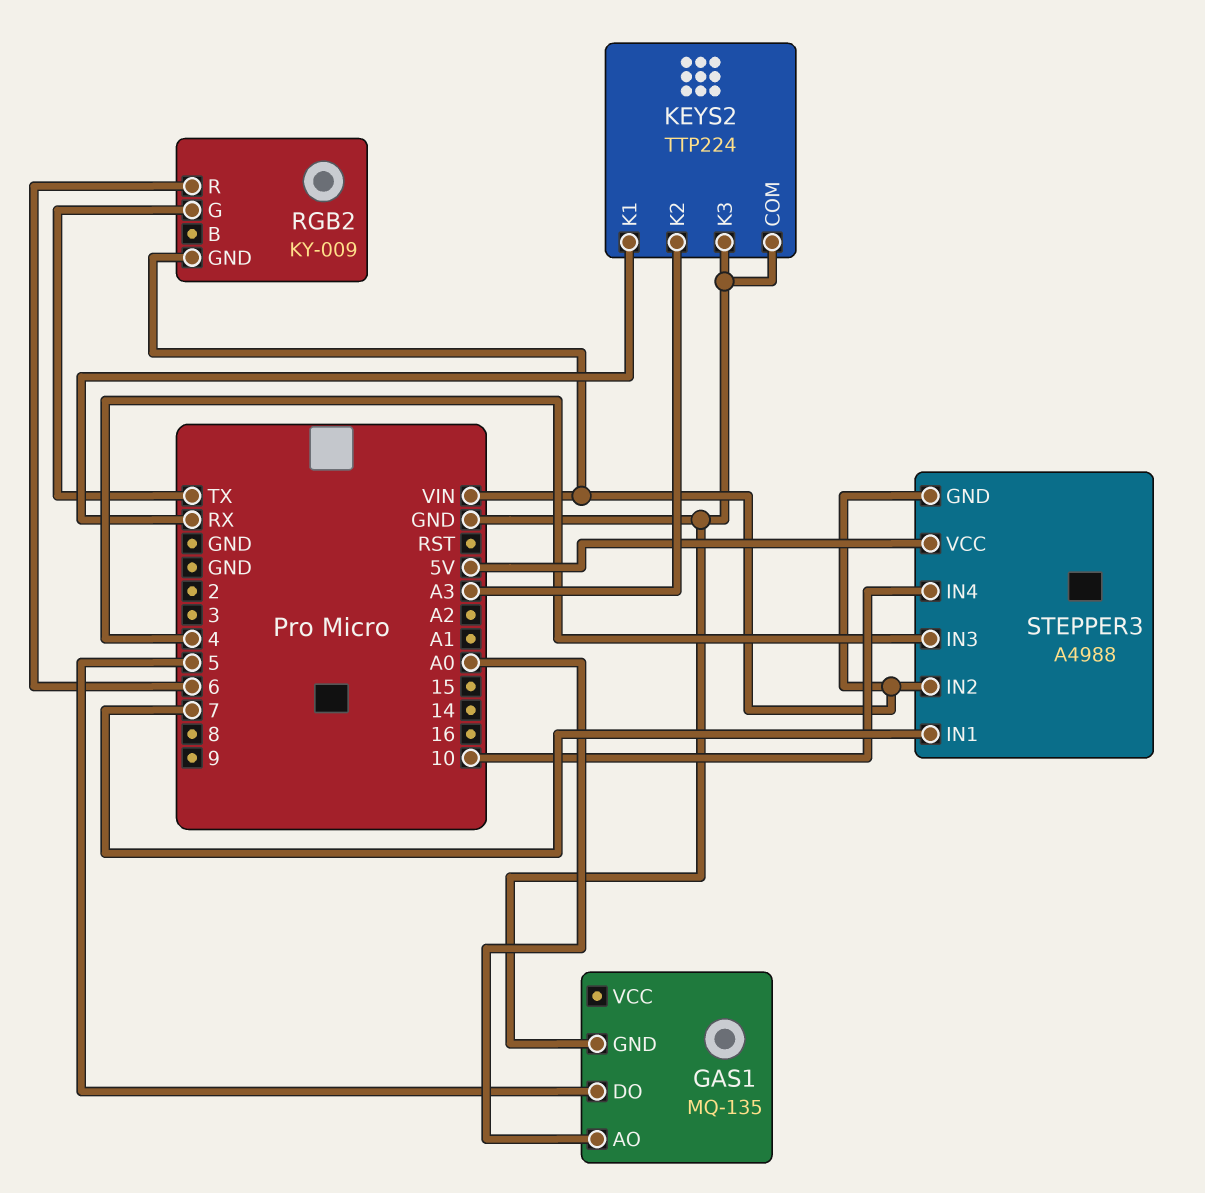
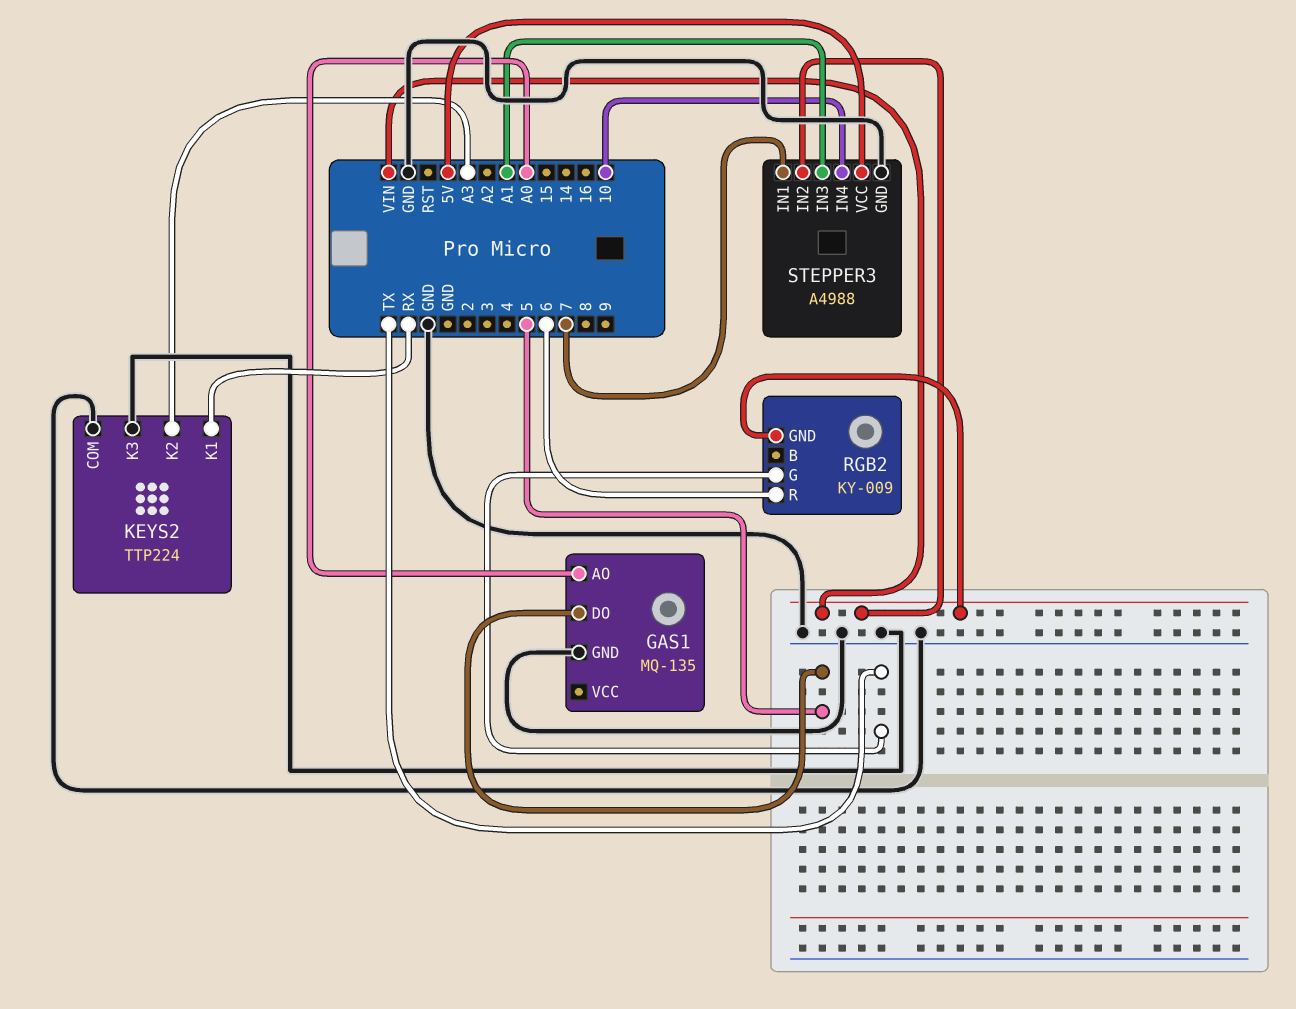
STEPPER3 pin GND: VIN -> GND
STEPPER3 pin IN3: 4 -> A1

